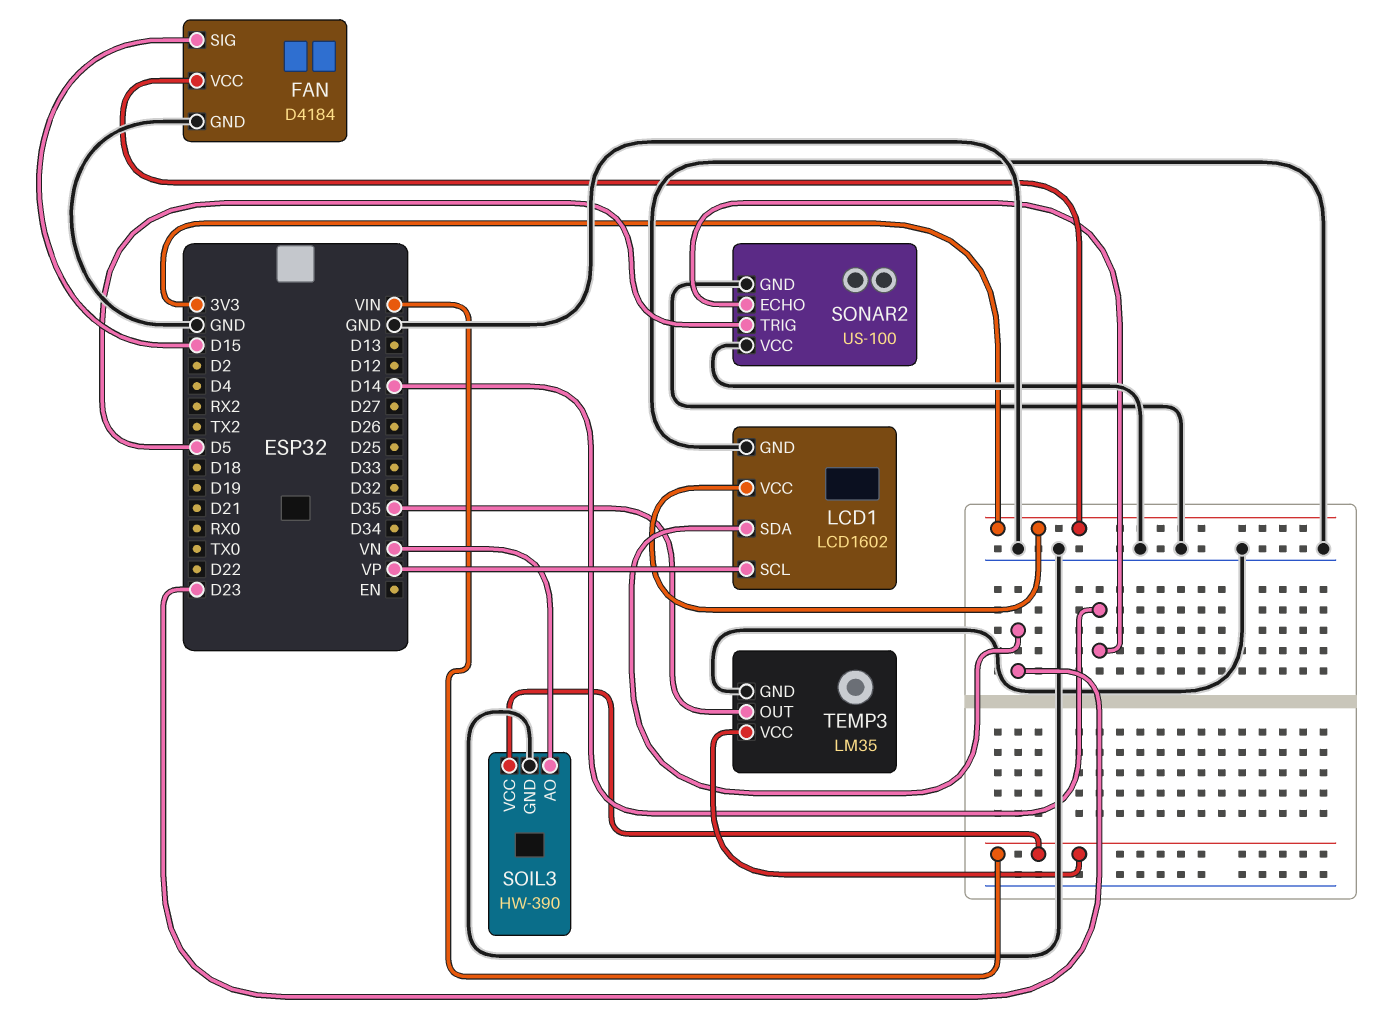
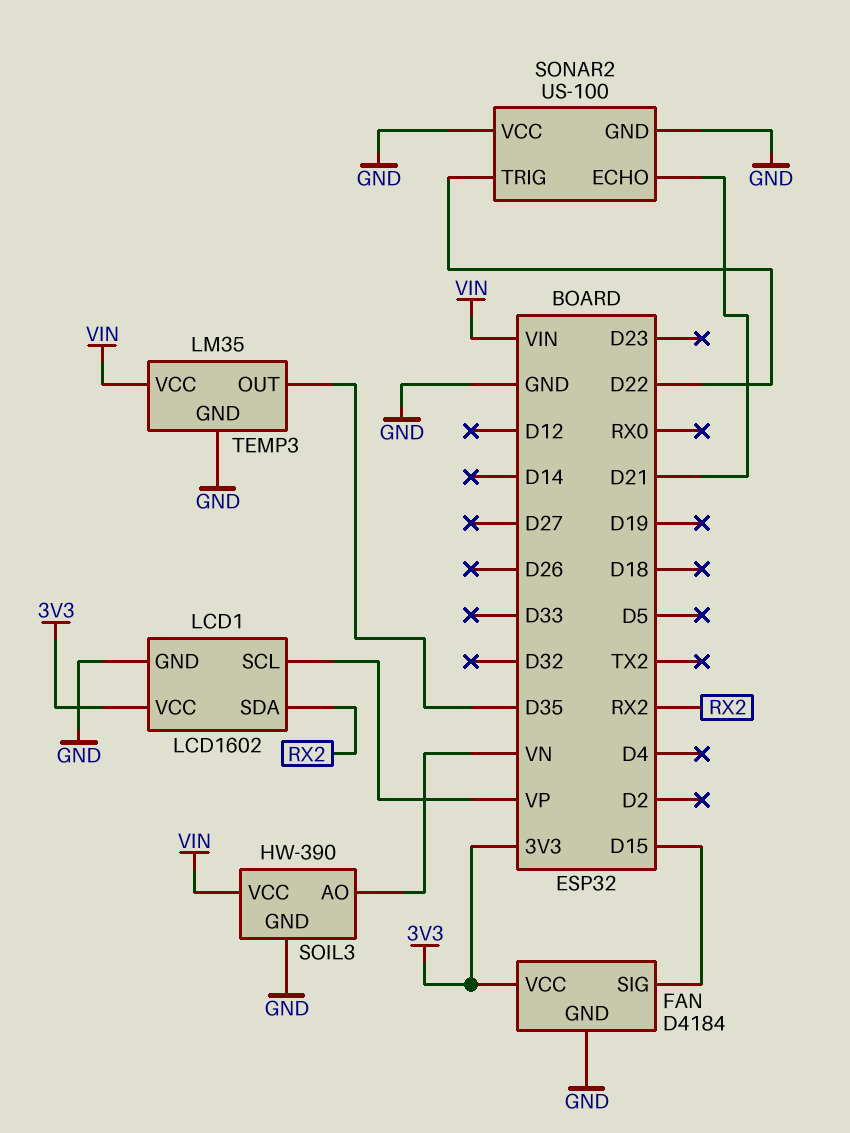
LCD1 pin SDA: D23 -> RX2
SONAR2 pin ECHO: D14 -> D21
SONAR2 pin TRIG: D5 -> D22

